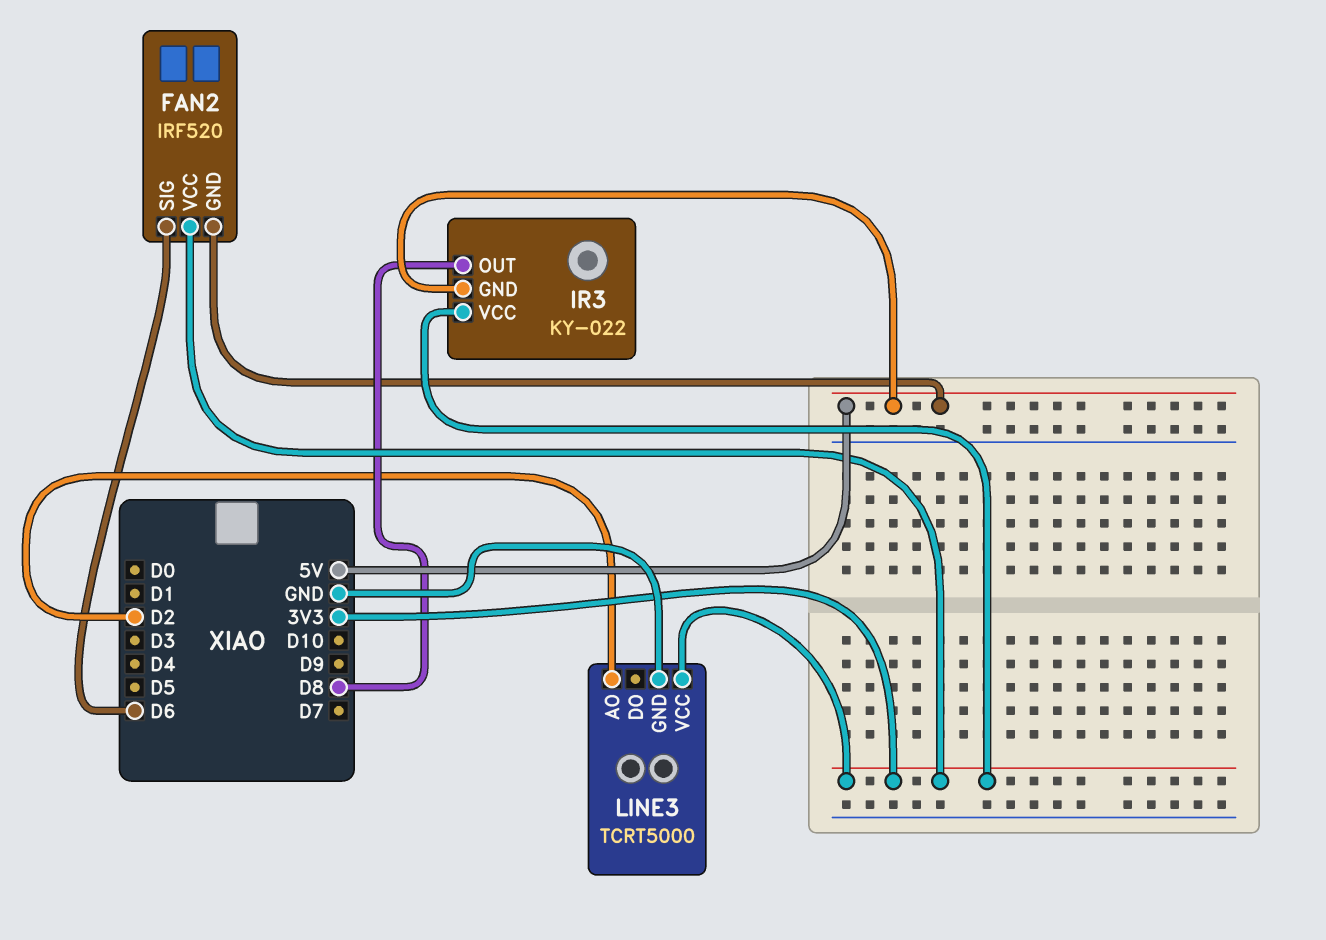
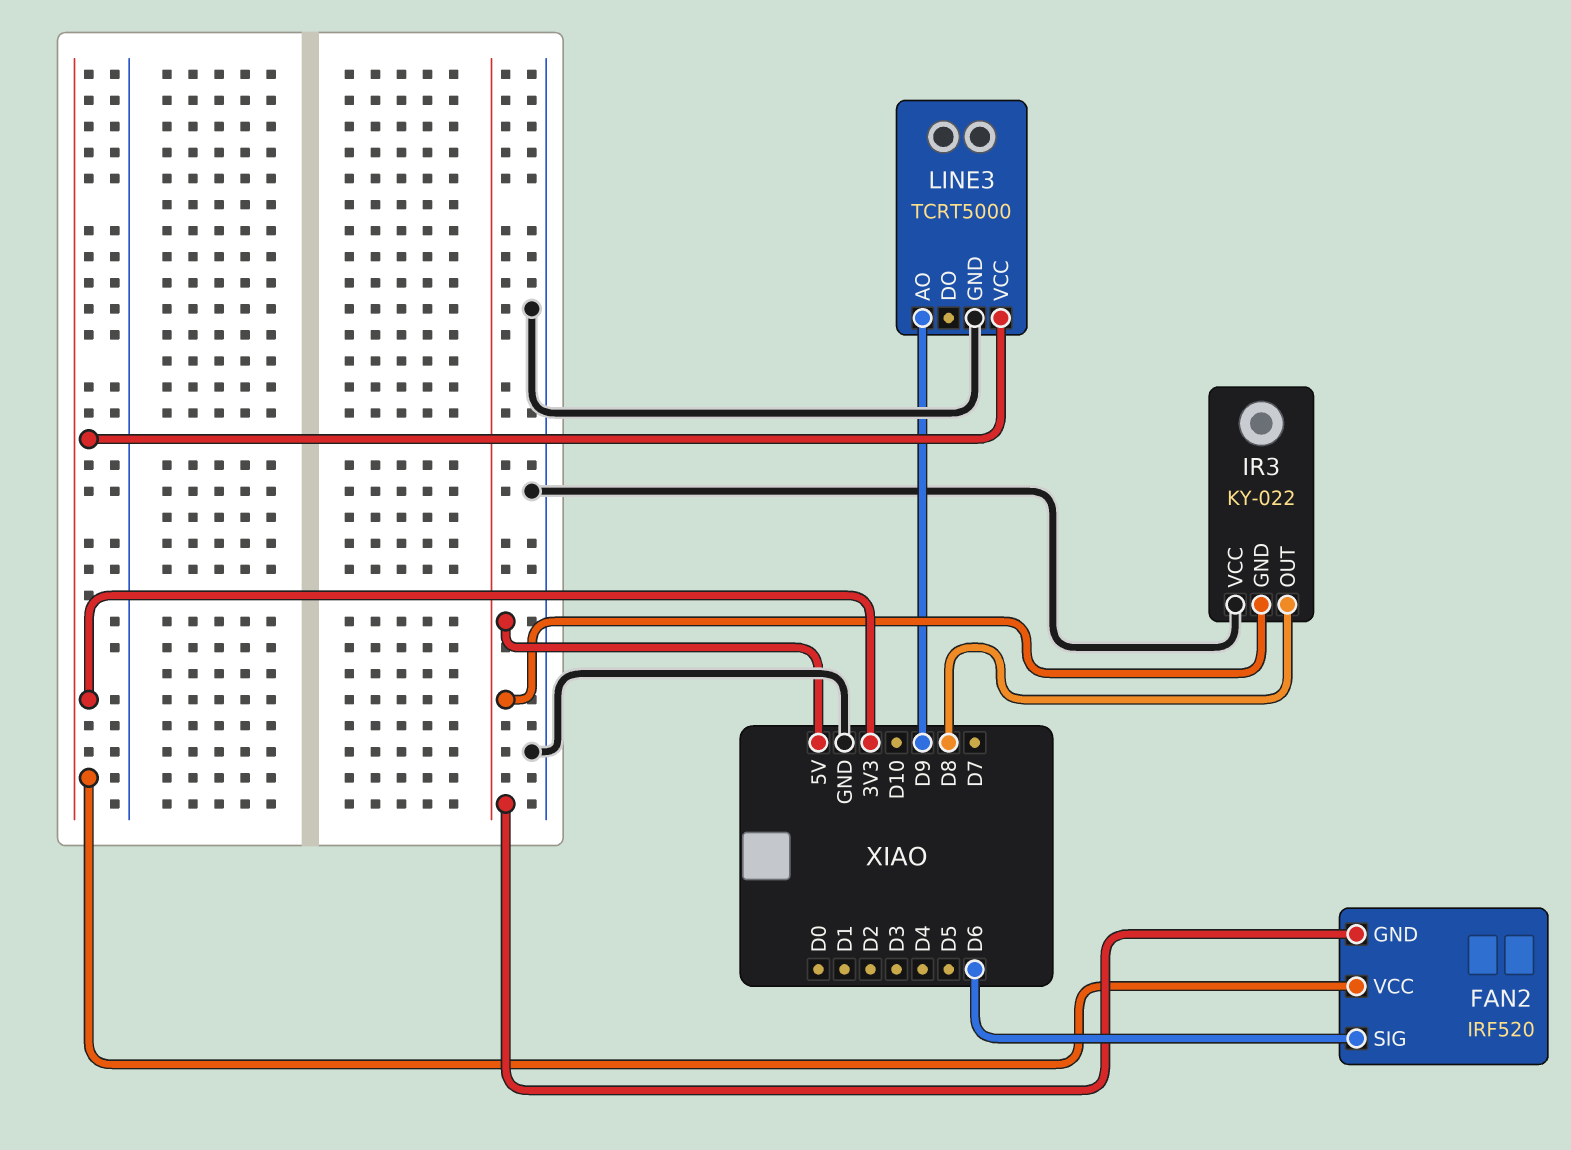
IR3 pin VCC: 3V3 -> GND
LINE3 pin AO: D2 -> D9

